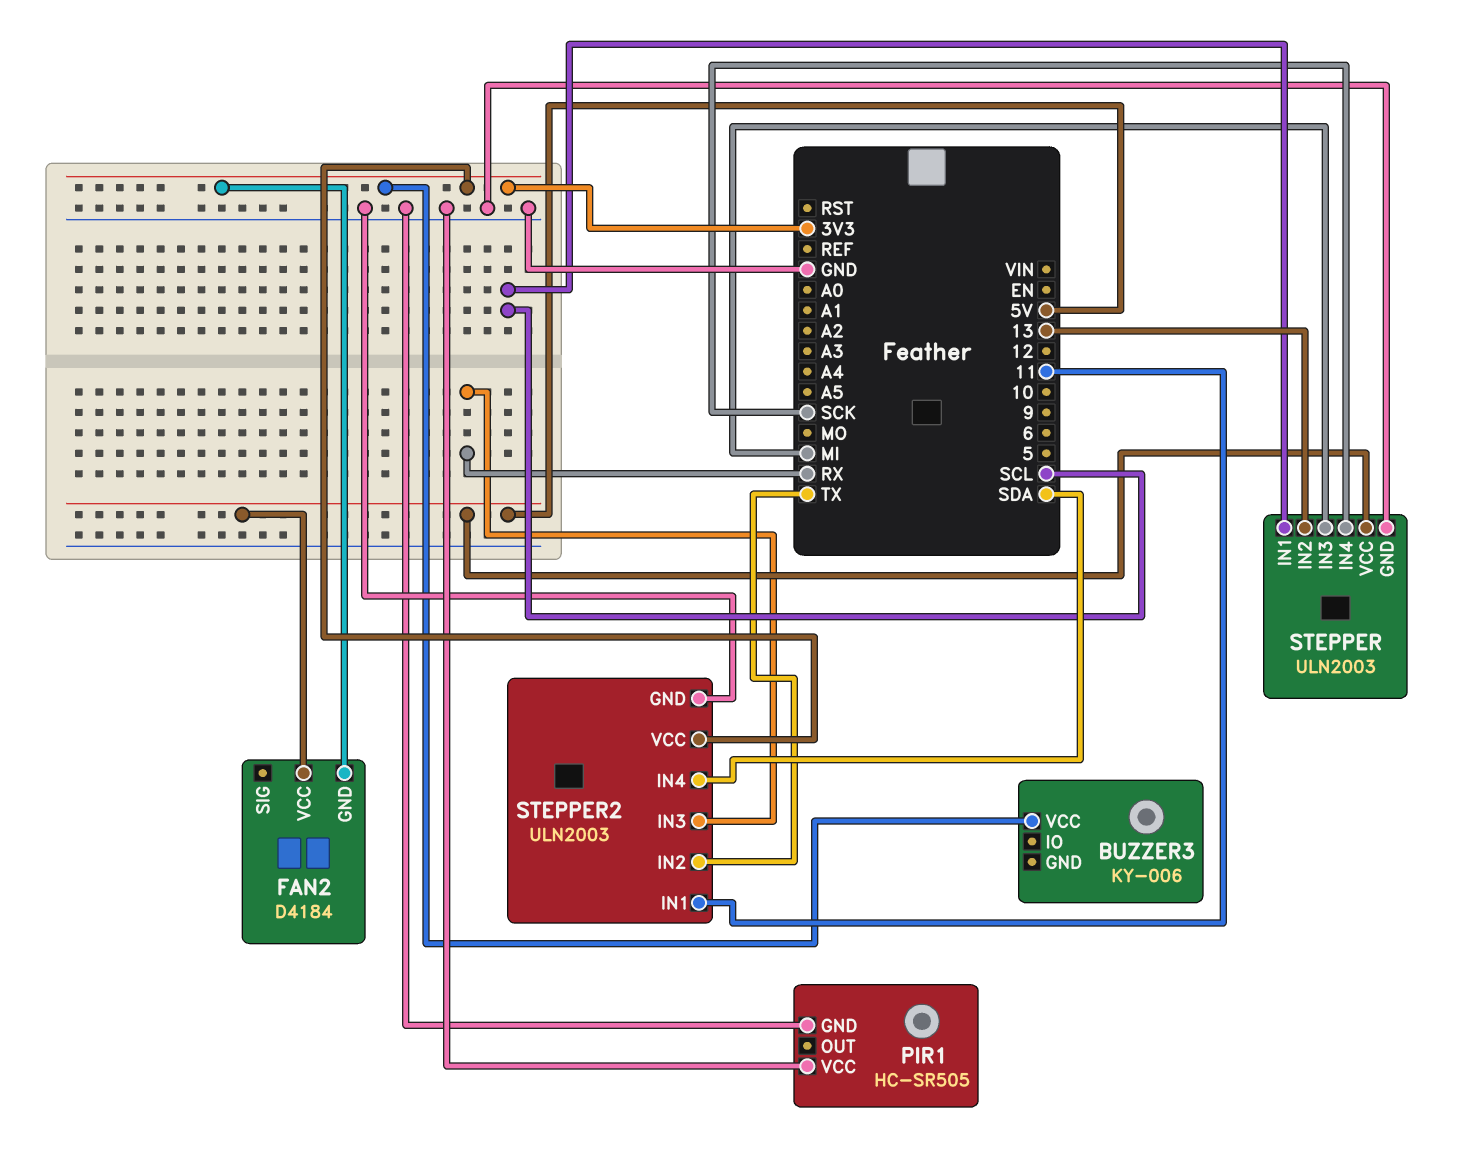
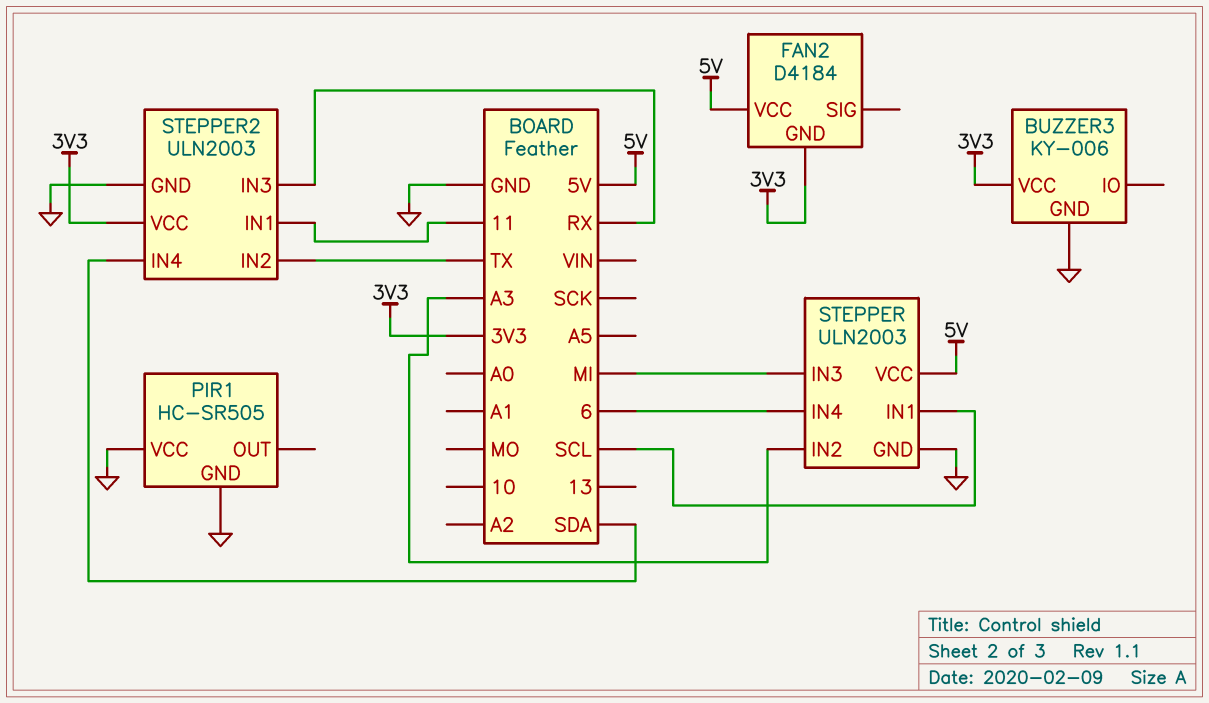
BUZZER3 pin GND: none -> GND
STEPPER pin IN2: 13 -> A3
STEPPER pin IN4: SCK -> 6

